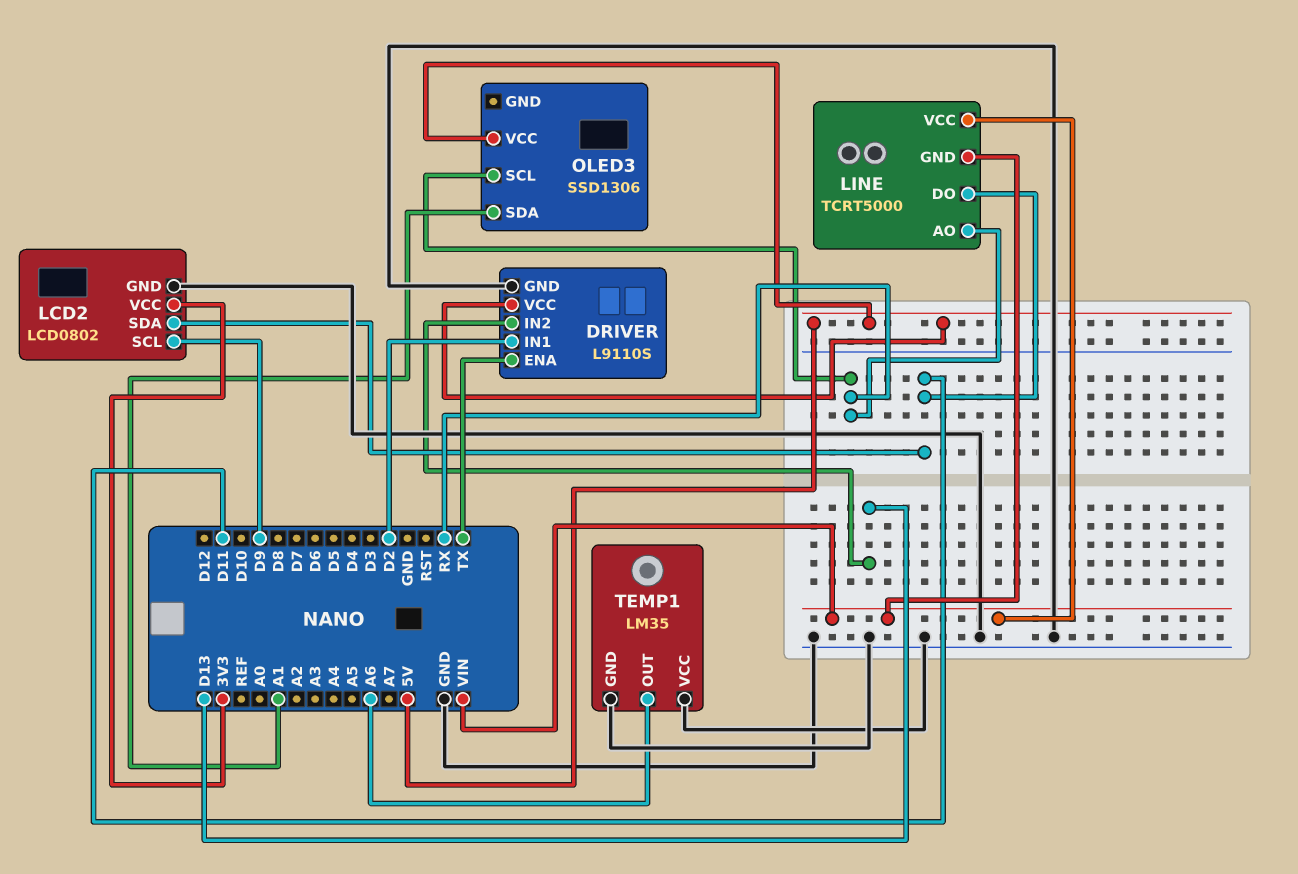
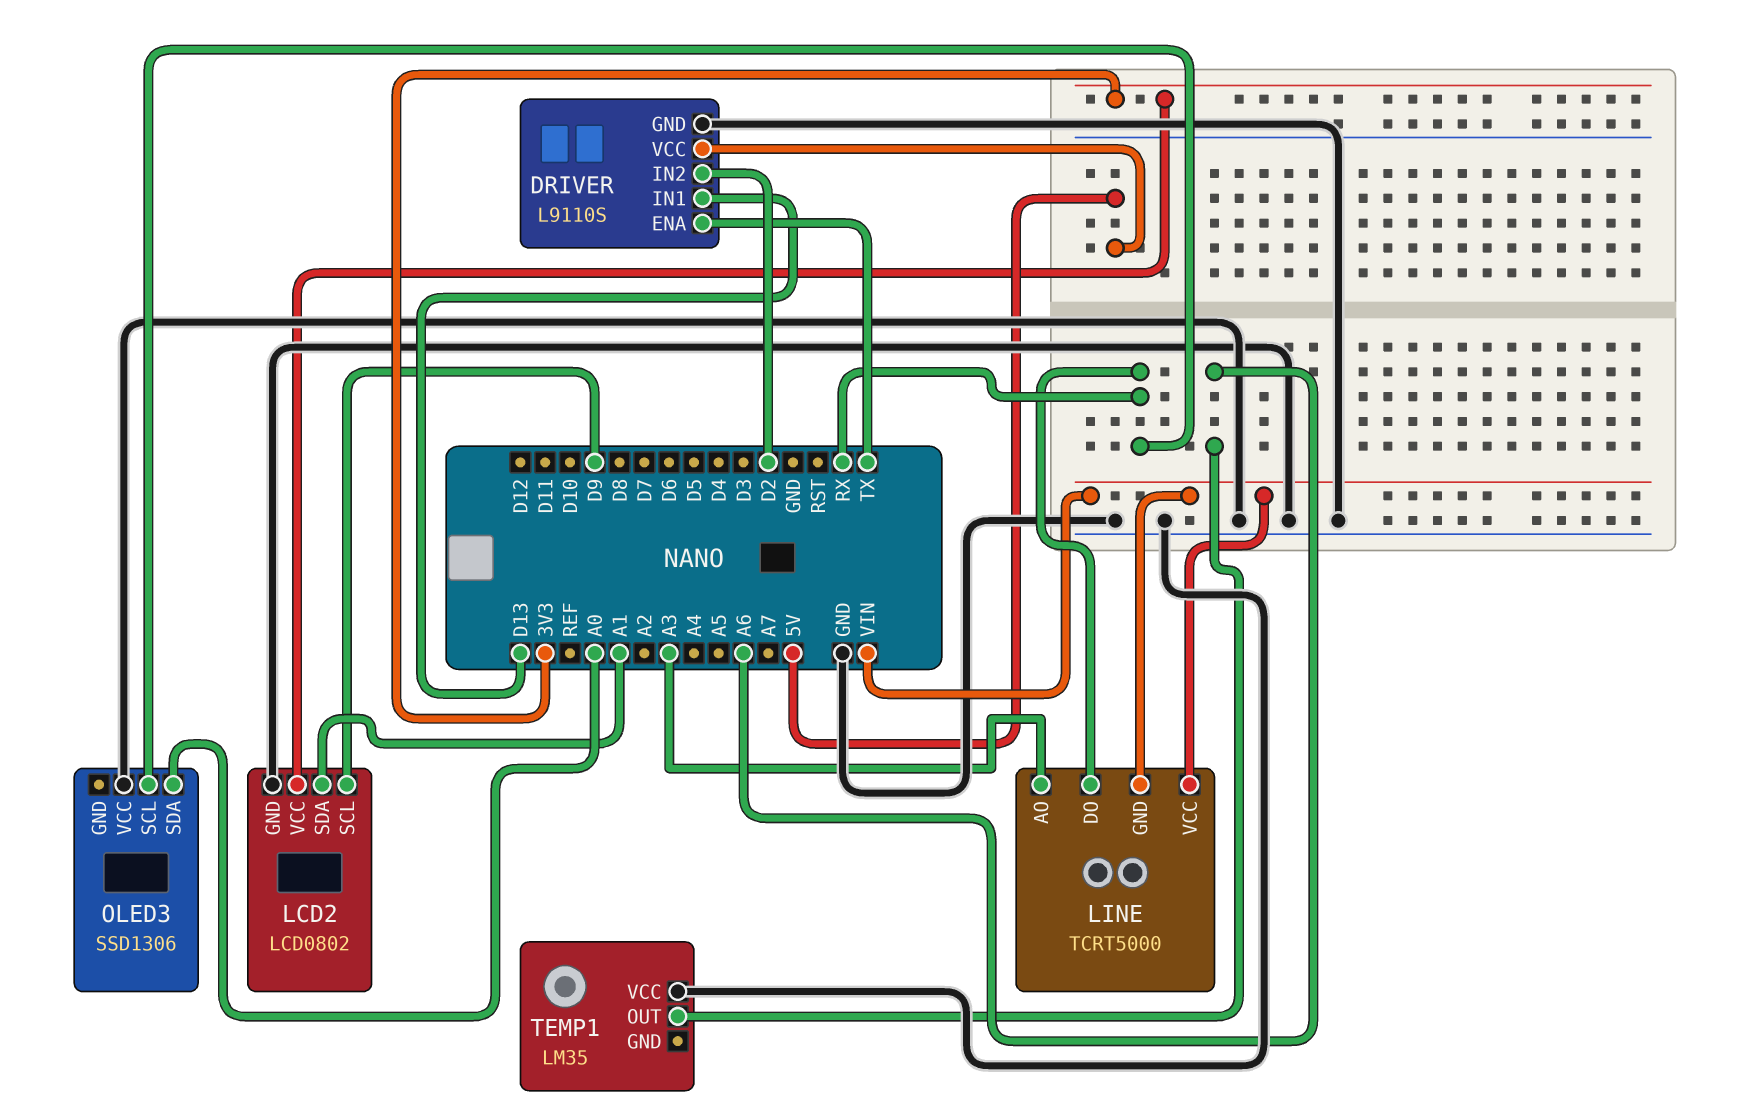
DRIVER pin IN1: D2 -> D13
DRIVER pin IN2: D13 -> D2
LCD2 pin SDA: D11 -> A1
LINE pin AO: RX -> A3
LINE pin DO: D11 -> RX
OLED3 pin SDA: A1 -> A0
OLED3 pin VCC: 5V -> GND
TEMP1 pin GND: GND -> none

